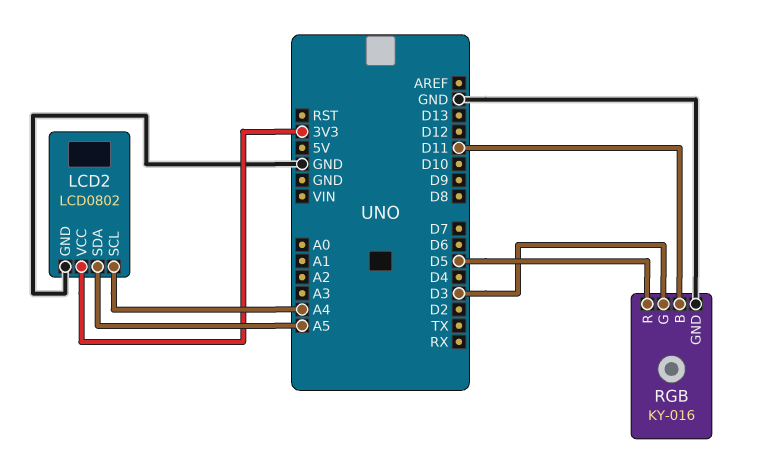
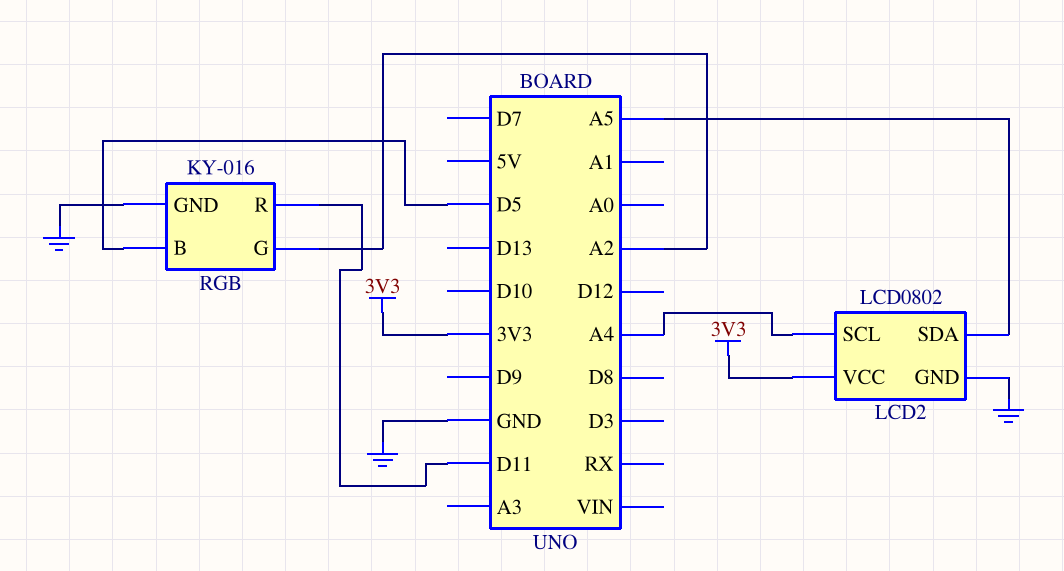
RGB pin B: D11 -> D5
RGB pin G: D3 -> A2
RGB pin R: D5 -> D11

